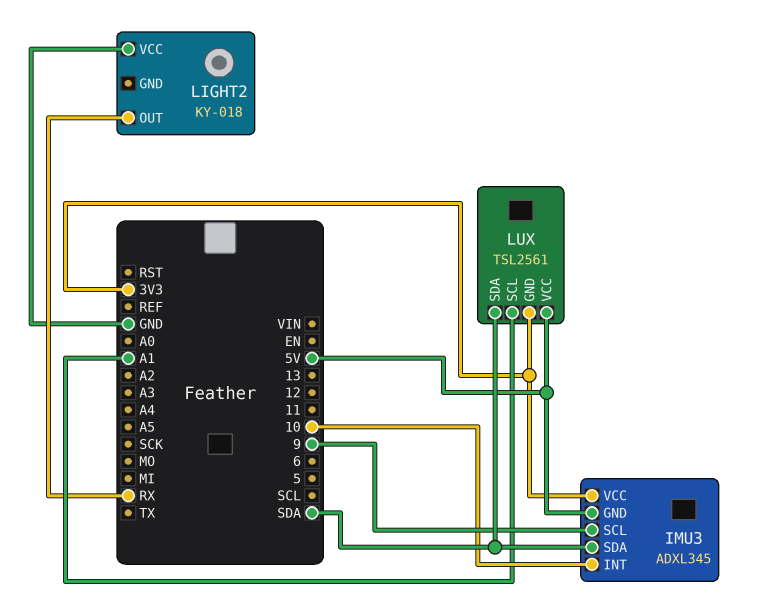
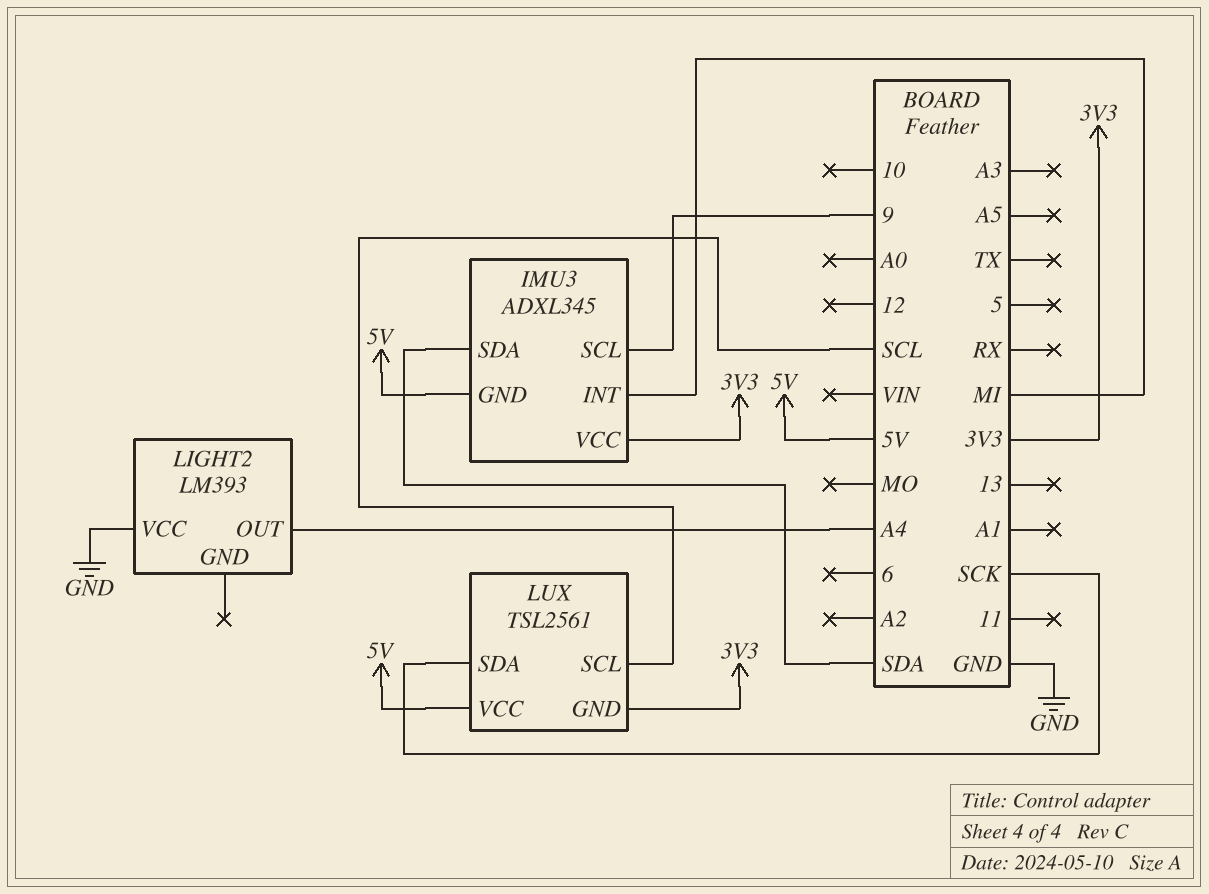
IMU3 pin INT: 10 -> MI
LIGHT2: KY-018 -> LM393
LIGHT2 pin OUT: RX -> A4
LUX pin SCL: A1 -> SCL
LUX pin SDA: SDA -> SCK

